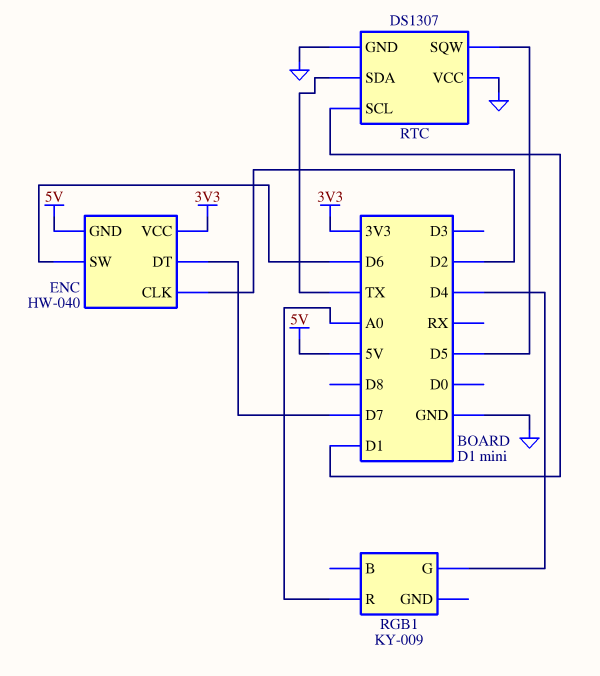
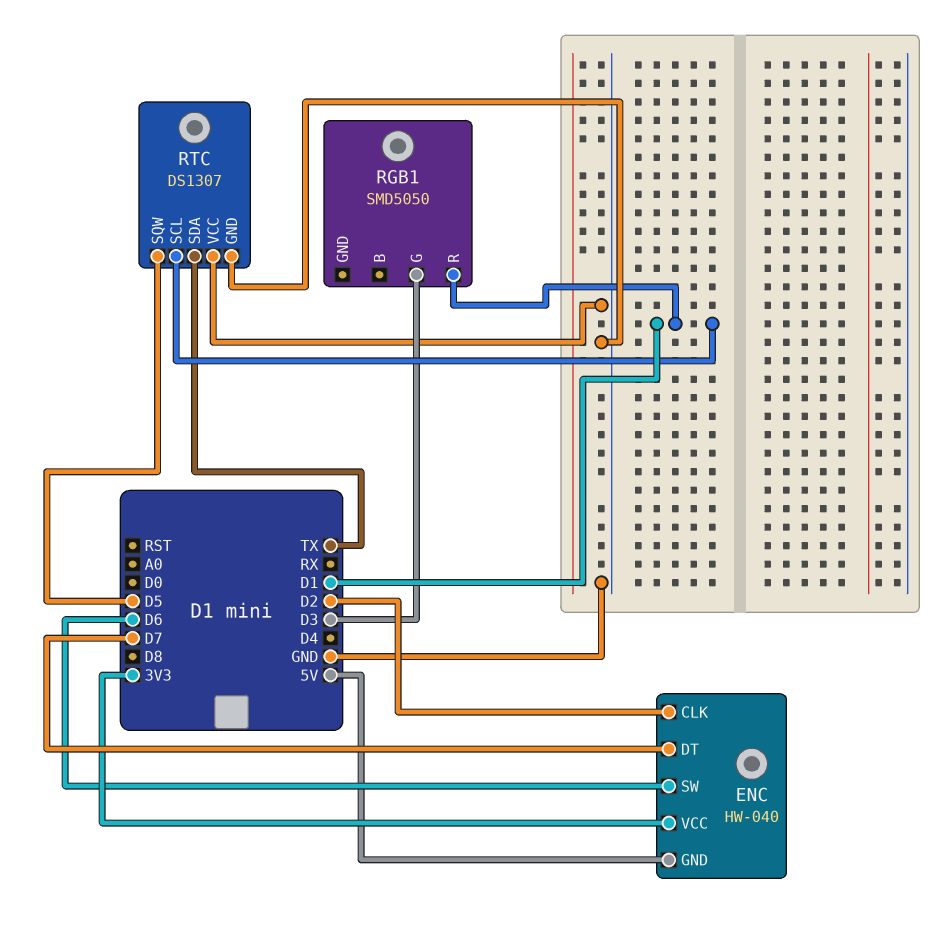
RGB1: KY-009 -> SMD5050
RGB1 pin G: D4 -> D3
RGB1 pin R: A0 -> D1

